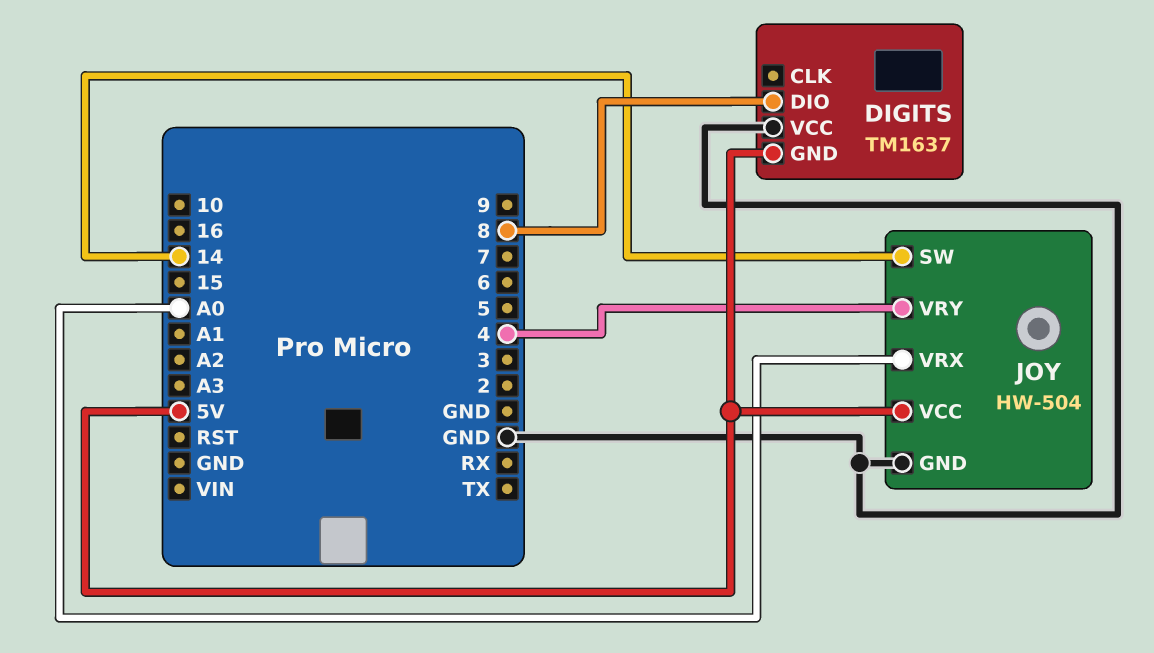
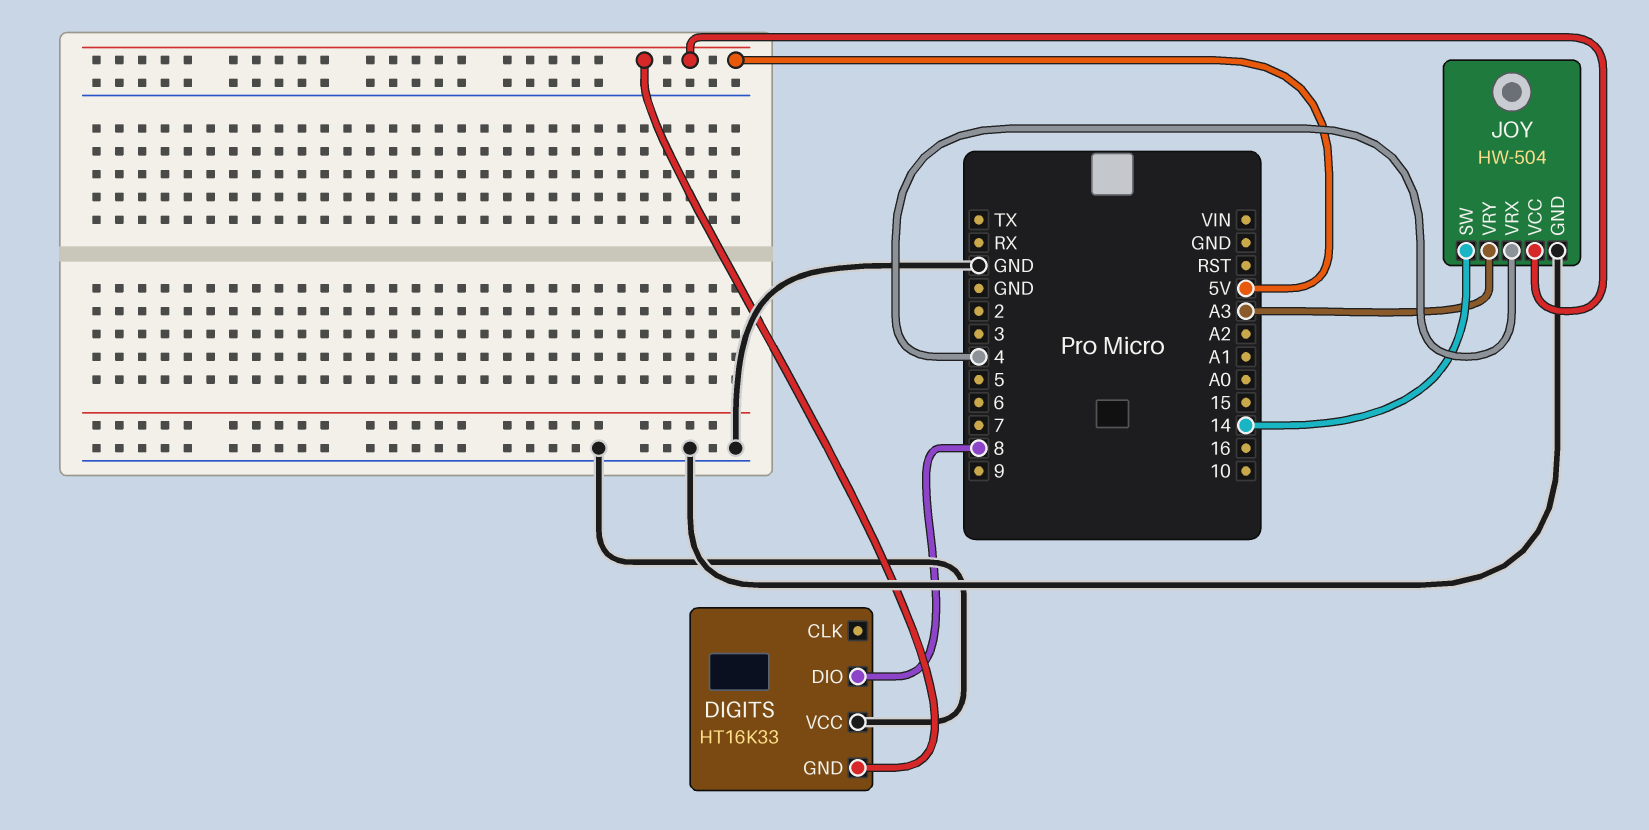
DIGITS: TM1637 -> HT16K33
JOY pin VRX: A0 -> 4
JOY pin VRY: 4 -> A3

